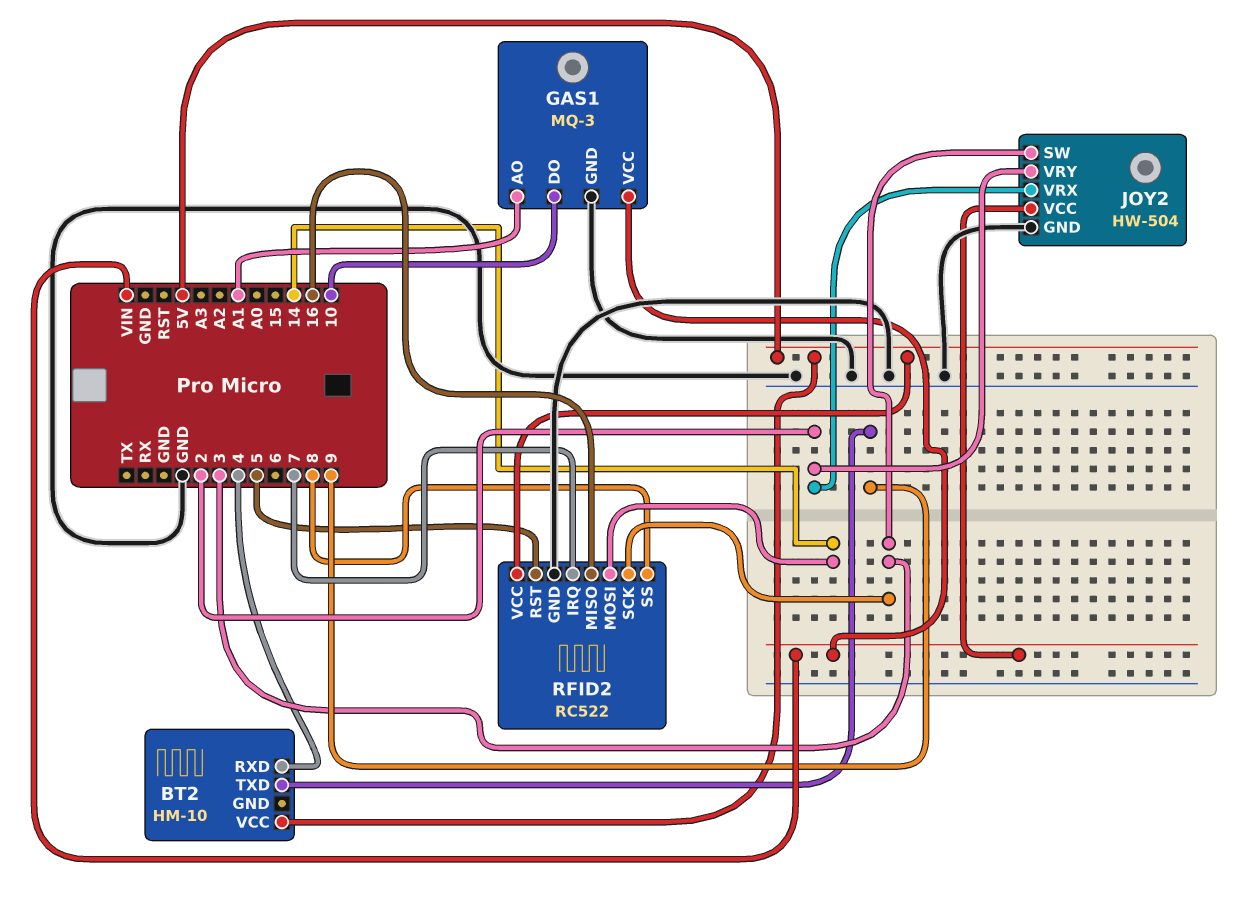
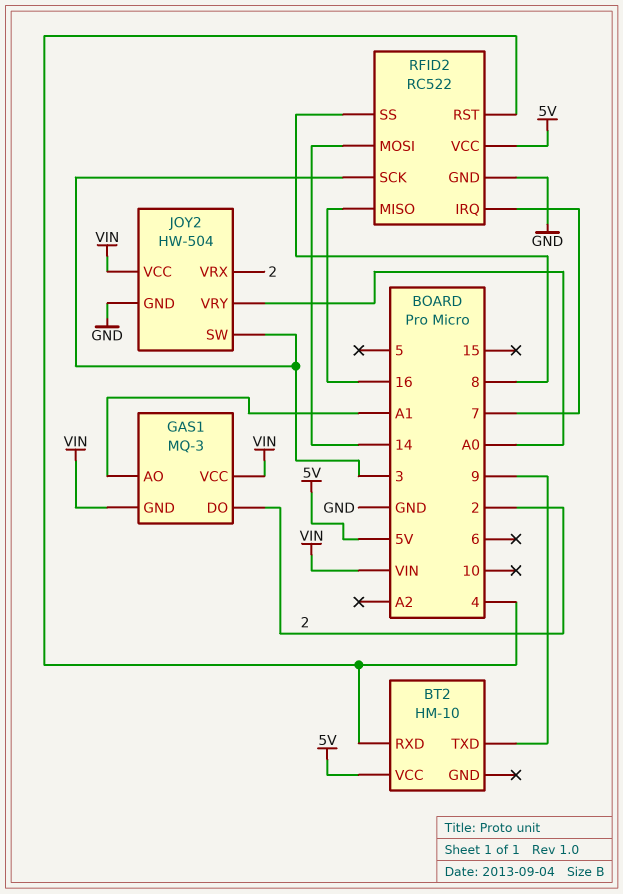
GAS1 pin DO: 10 -> 2
GAS1 pin GND: GND -> VIN
JOY2 pin VRY: 2 -> A0
RFID2 pin RST: 5 -> 4

